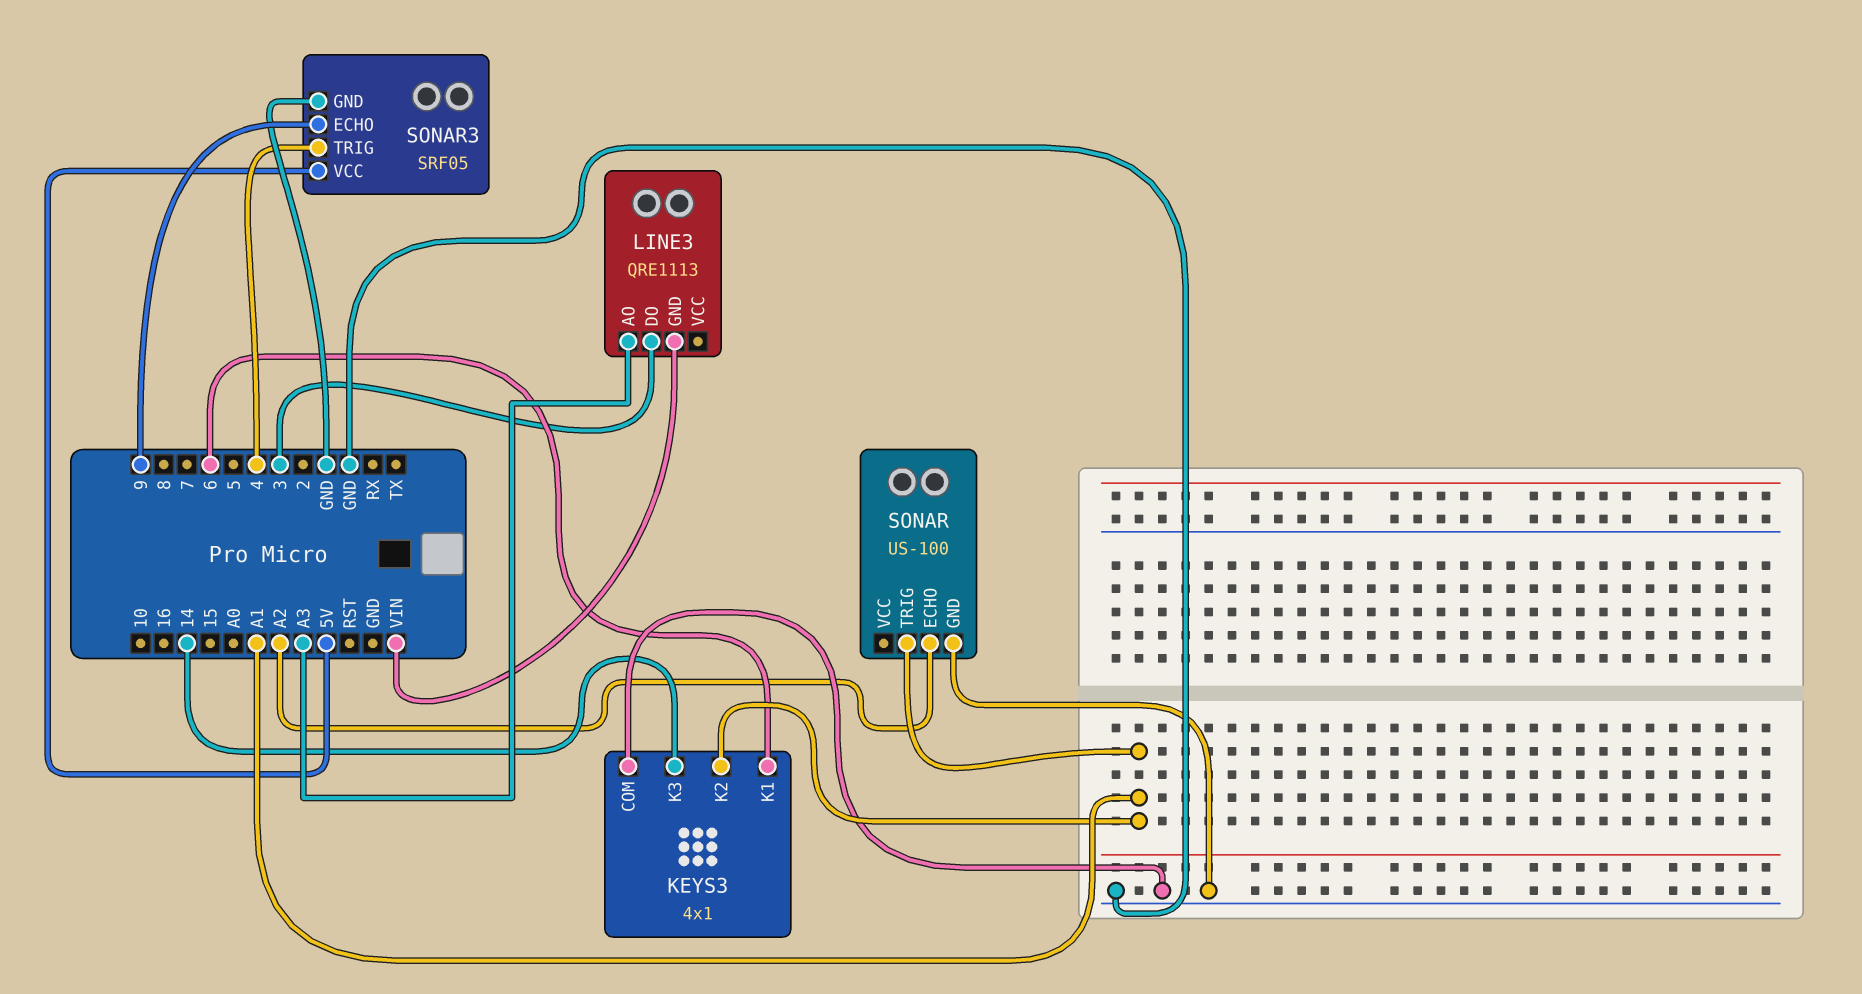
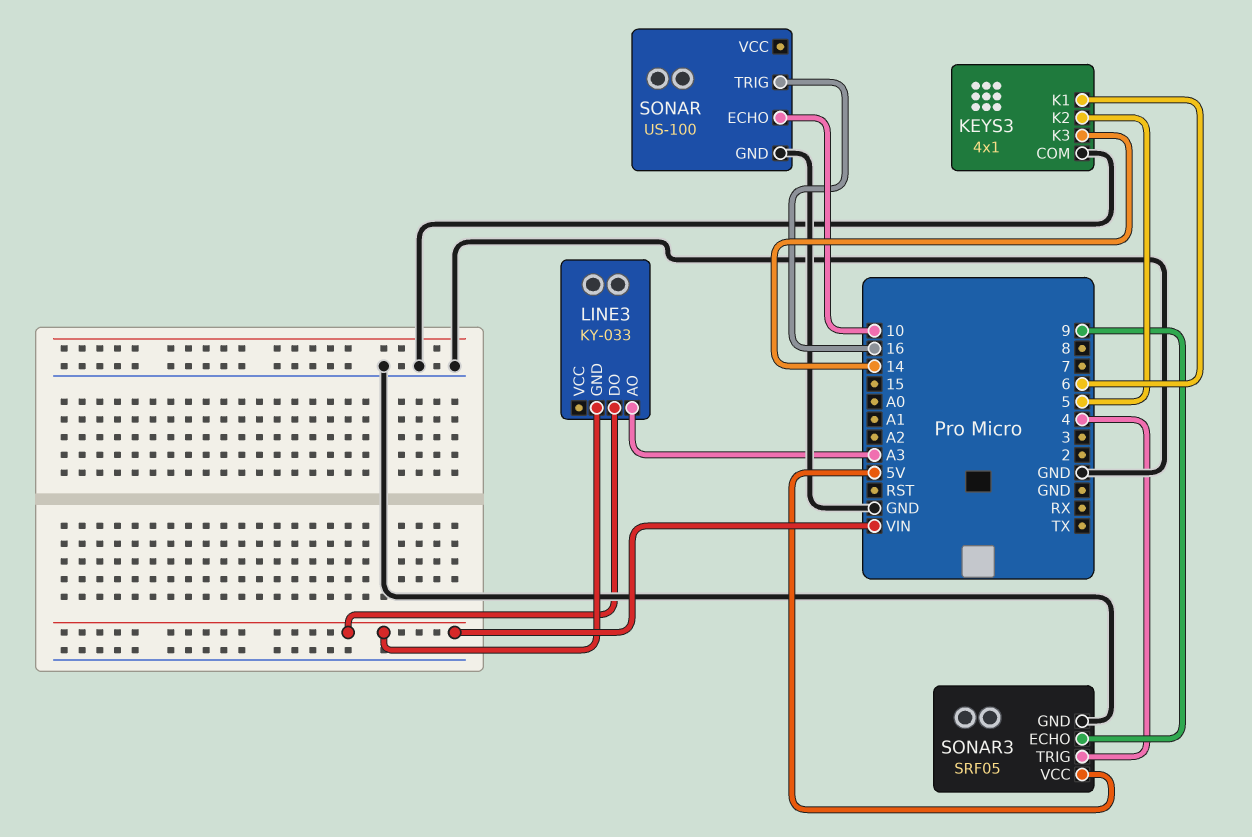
KEYS3 pin K2: A1 -> 5
LINE3: QRE1113 -> KY-033
LINE3 pin DO: 3 -> VIN
SONAR pin ECHO: A2 -> 10
SONAR pin TRIG: A1 -> 16

